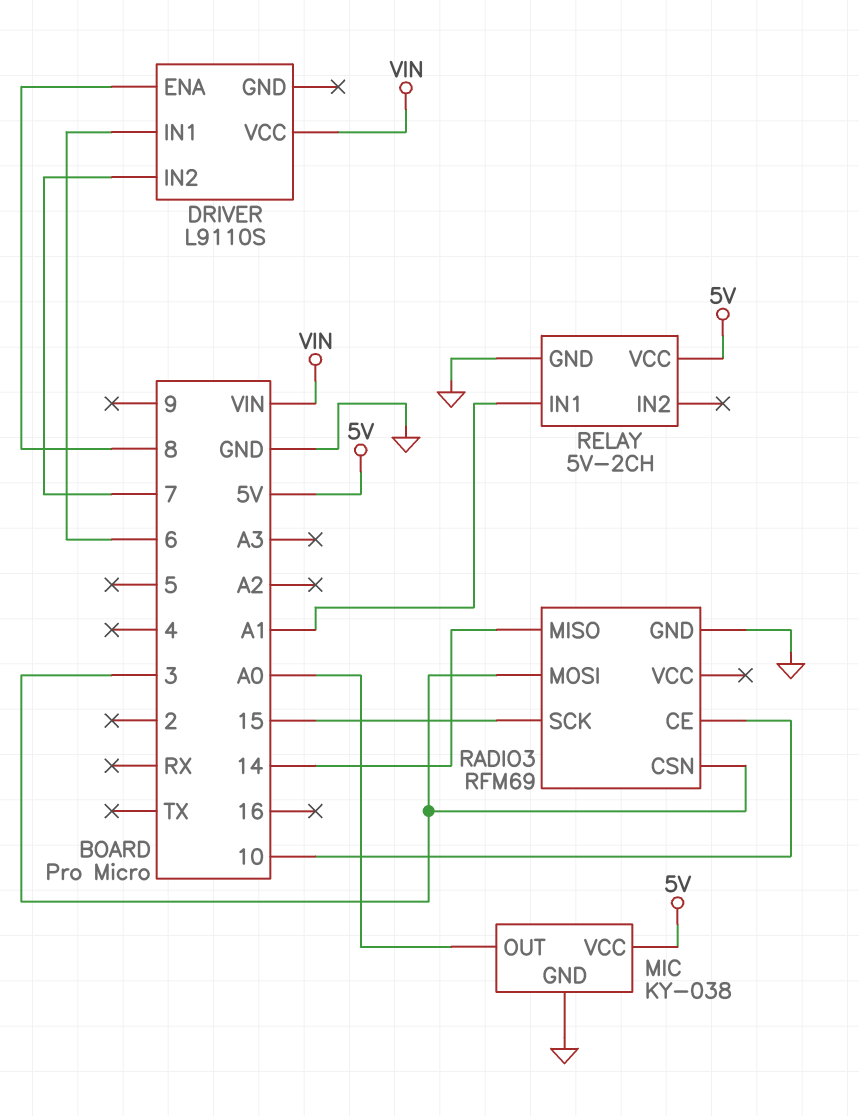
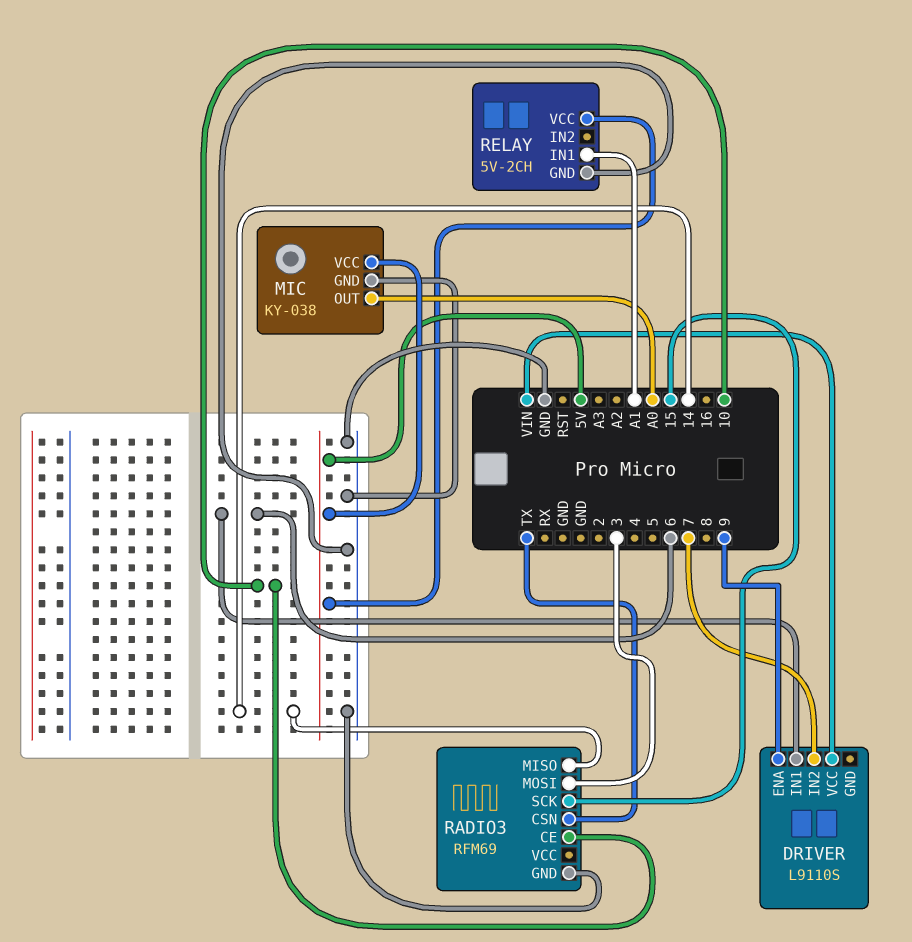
DRIVER pin ENA: 8 -> 9
RADIO3 pin CSN: 3 -> TX

